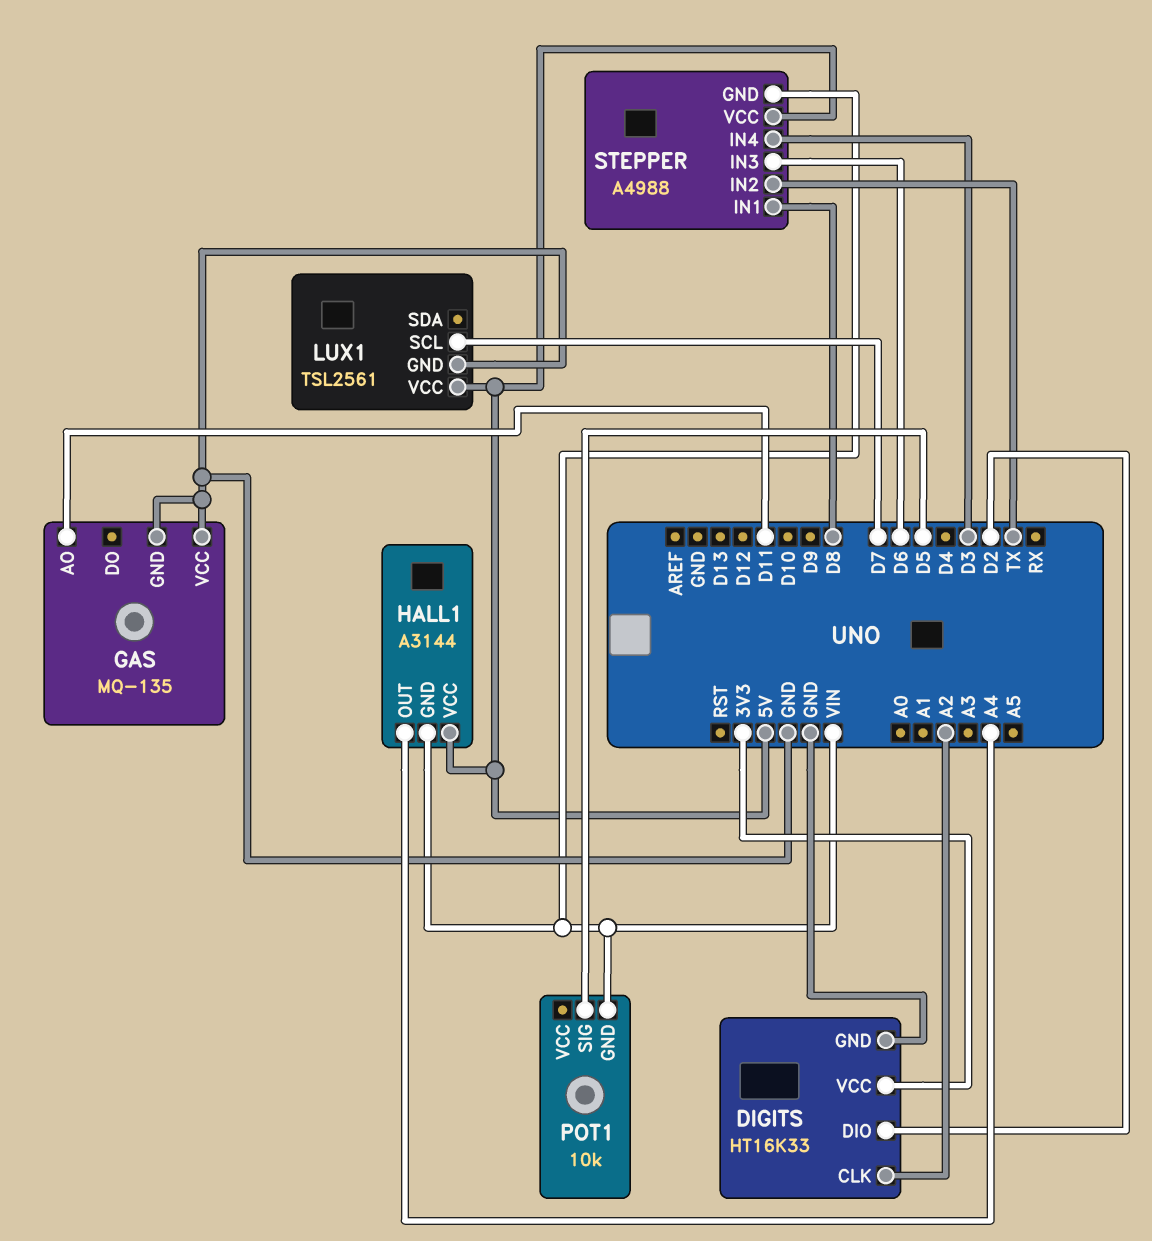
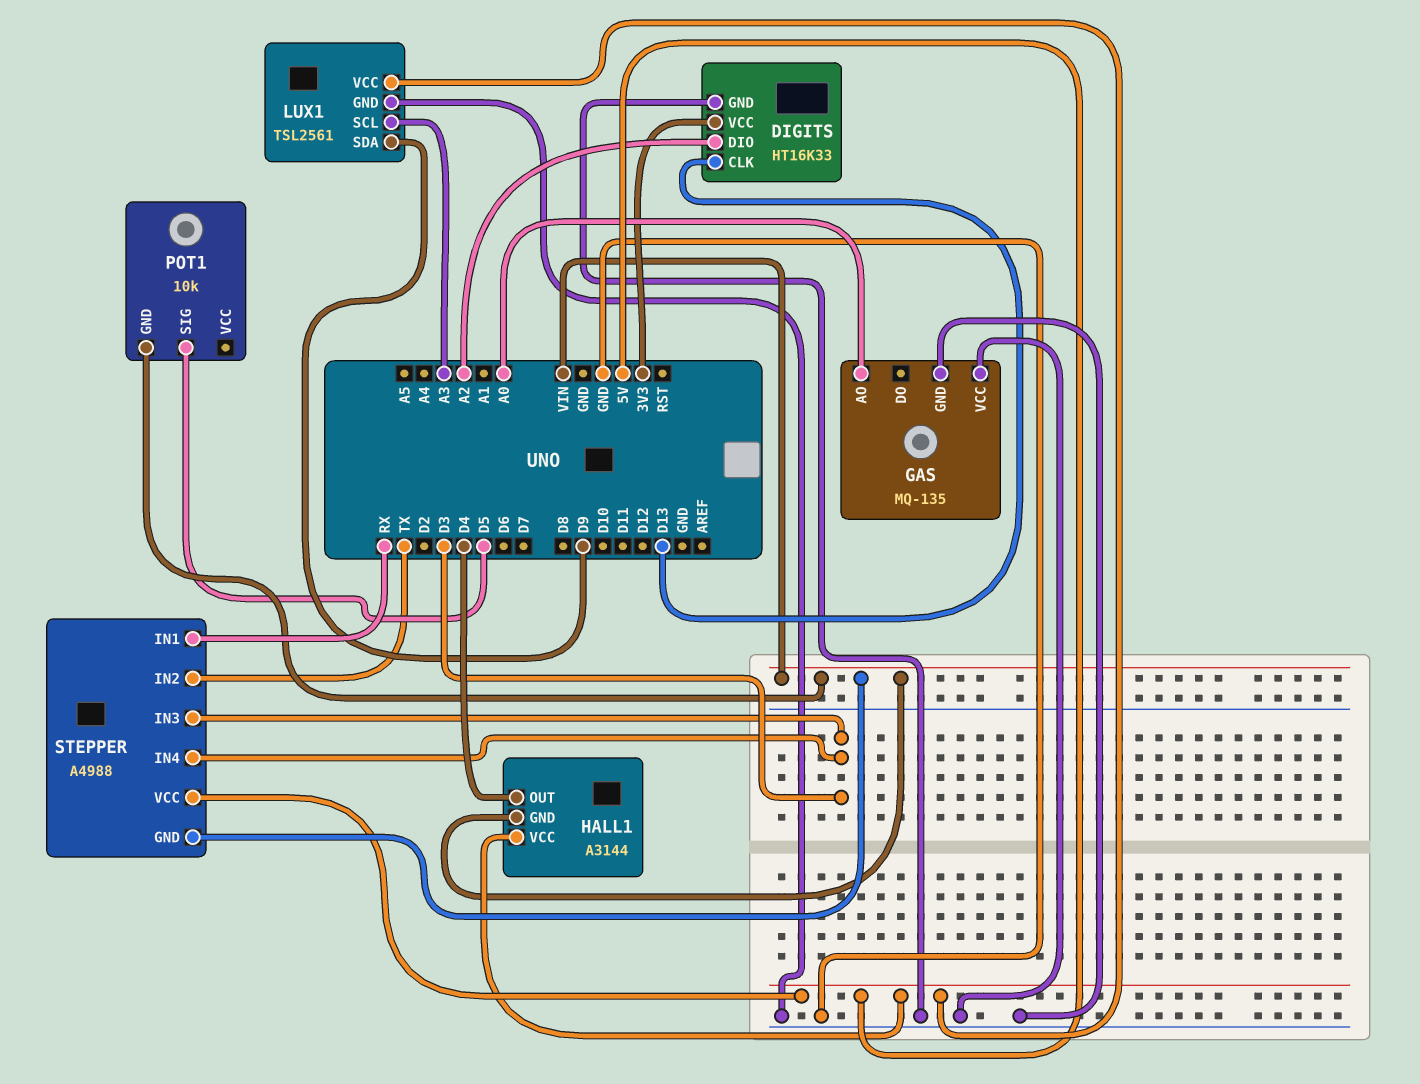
DIGITS pin CLK: A2 -> D13
DIGITS pin DIO: D2 -> A2
GAS pin AO: D11 -> A0
HALL1 pin OUT: A4 -> D4
LUX1 pin SCL: D7 -> A3
LUX1 pin SDA: none -> D9
STEPPER pin IN1: D8 -> RX
STEPPER pin IN3: D6 -> D3

